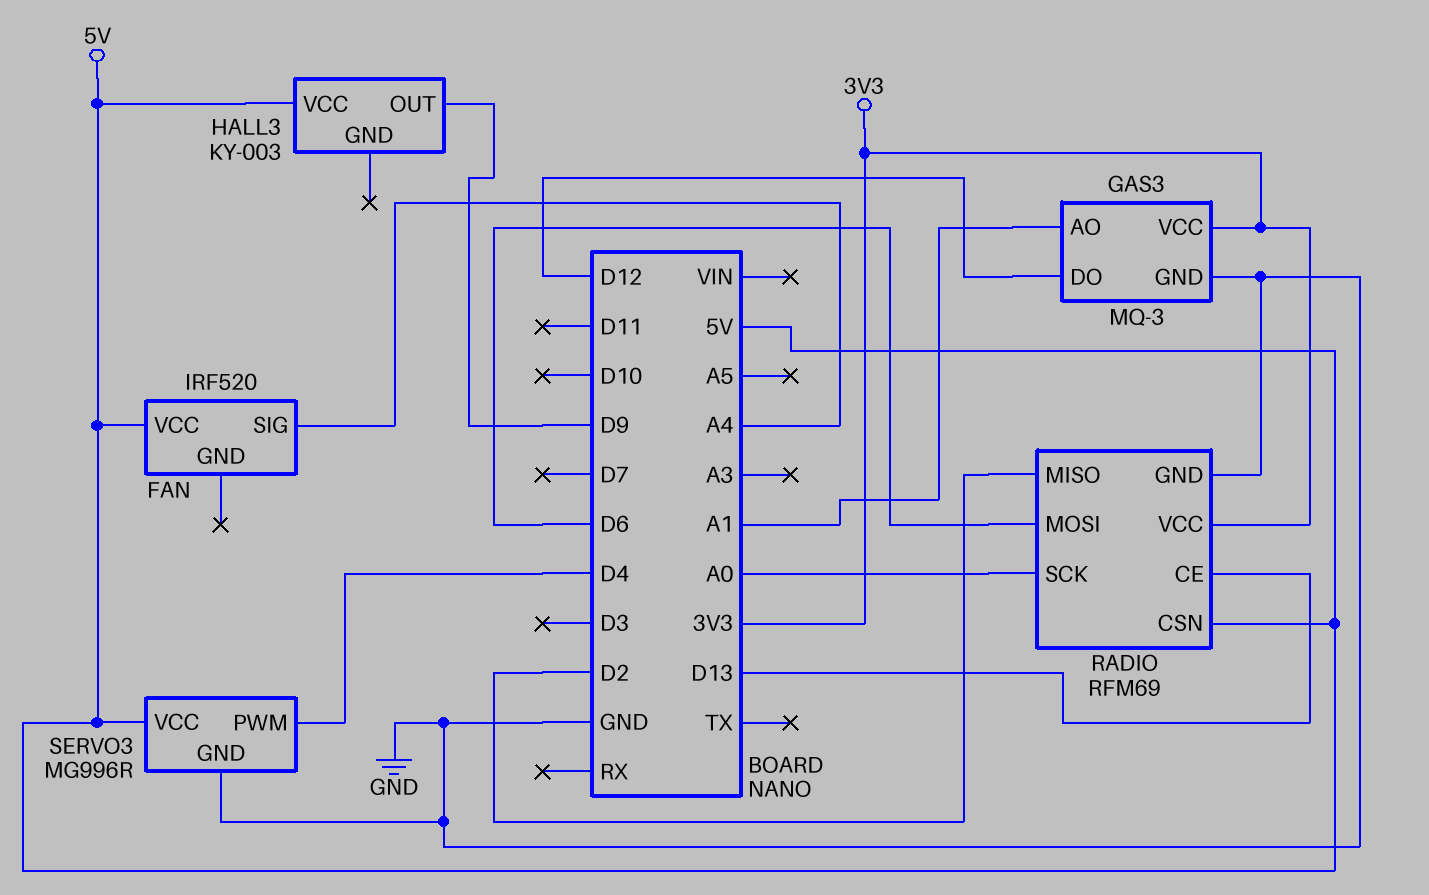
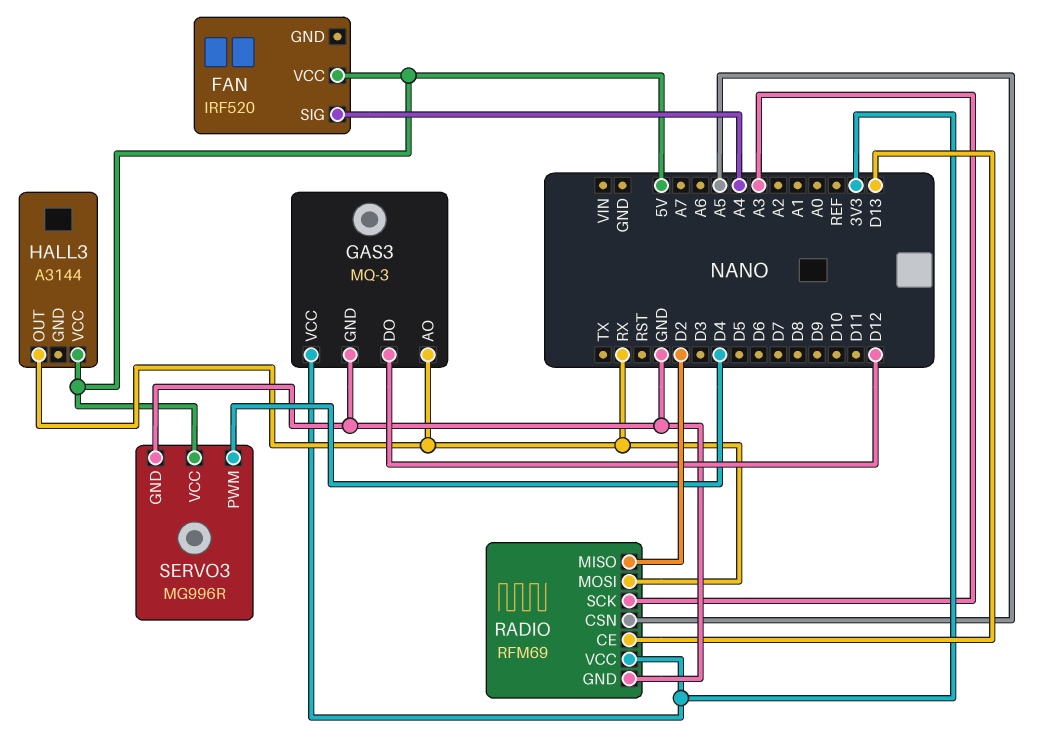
GAS3 pin AO: A1 -> RX
HALL3: KY-003 -> A3144
HALL3 pin OUT: D9 -> RX
RADIO pin CSN: 5V -> A5
RADIO pin MOSI: D6 -> RX
RADIO pin SCK: A0 -> A3

